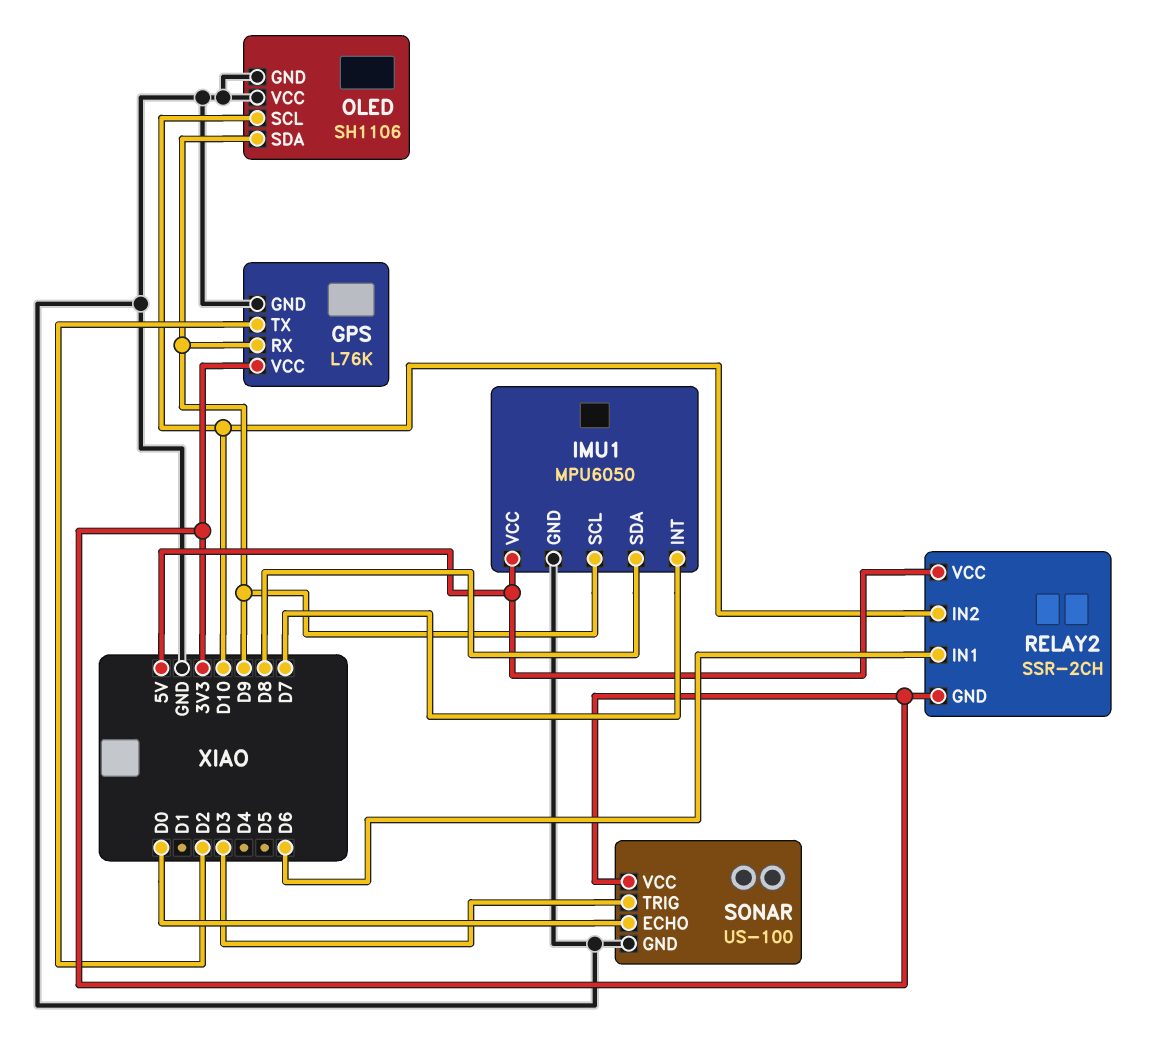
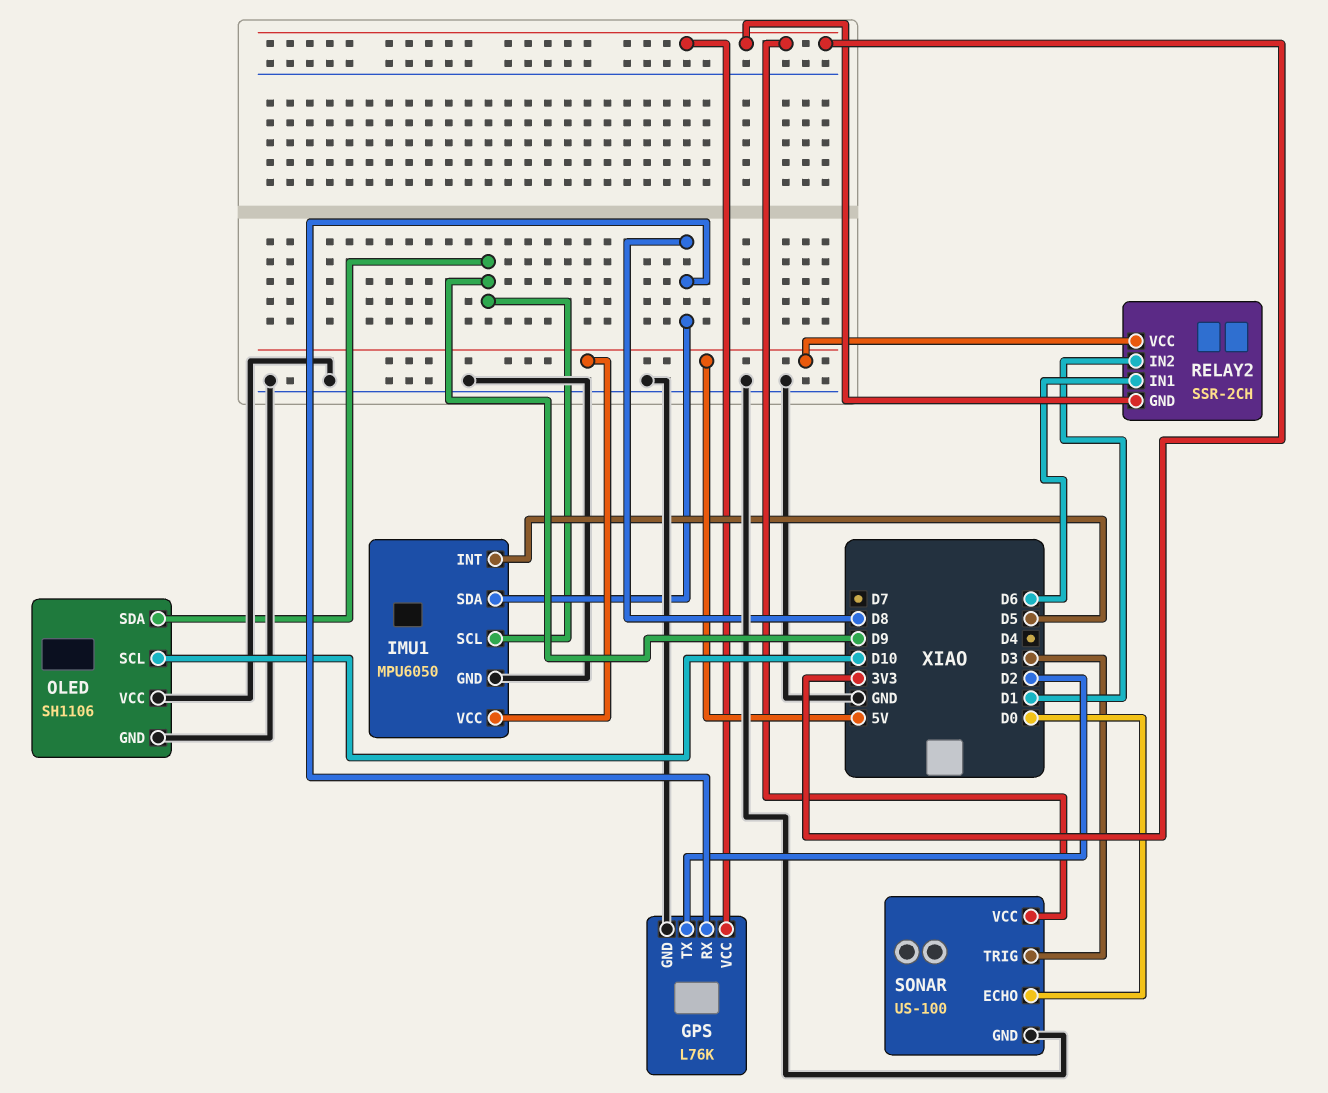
GPS pin RX: D9 -> D8
IMU1 pin INT: D7 -> D5
RELAY2 pin IN2: D10 -> D1

